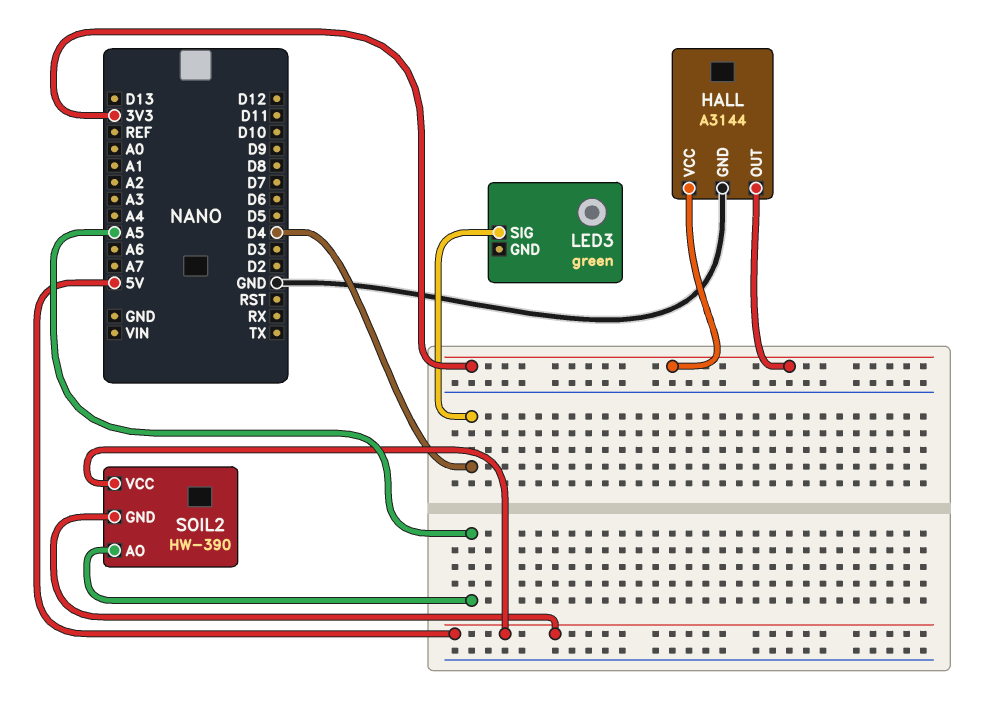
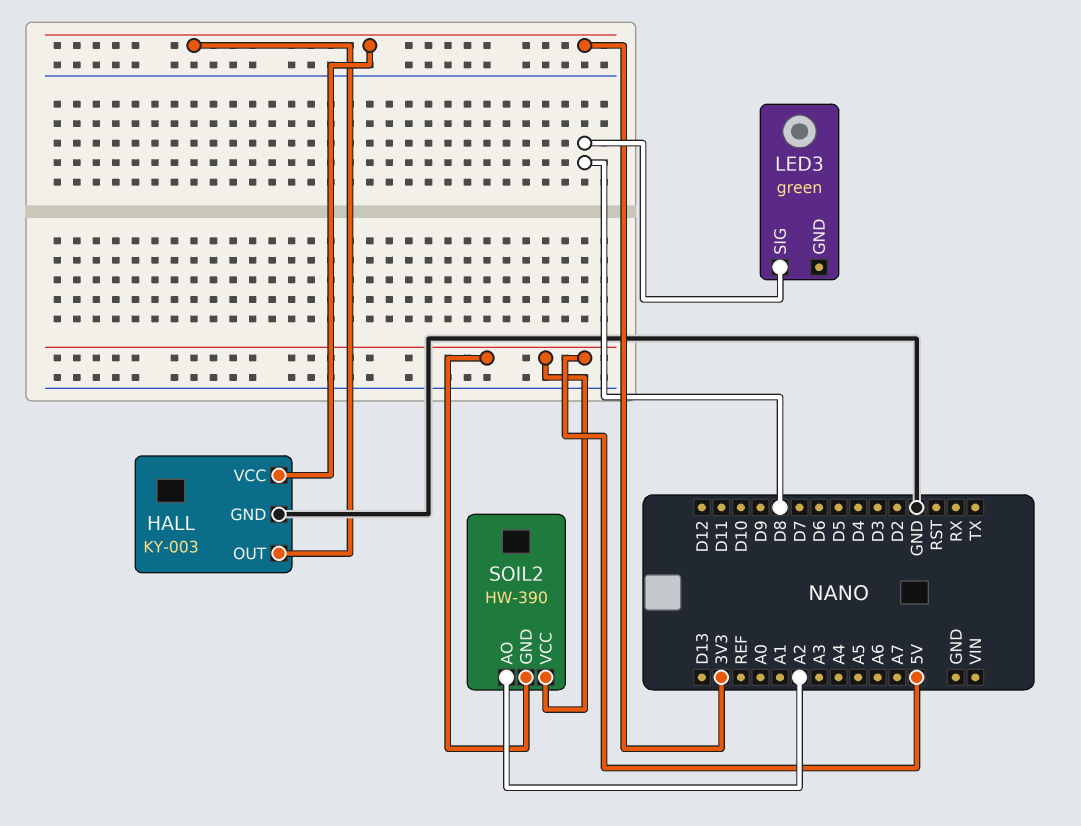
HALL: A3144 -> KY-003
LED3 pin SIG: D4 -> D8
SOIL2 pin AO: A5 -> A2

